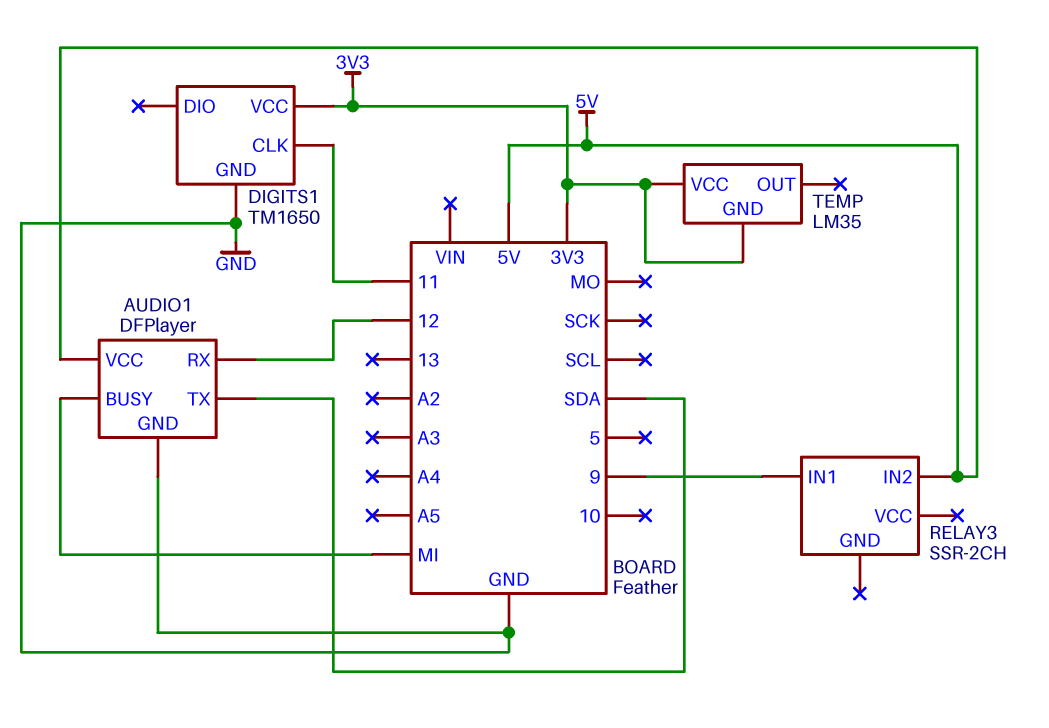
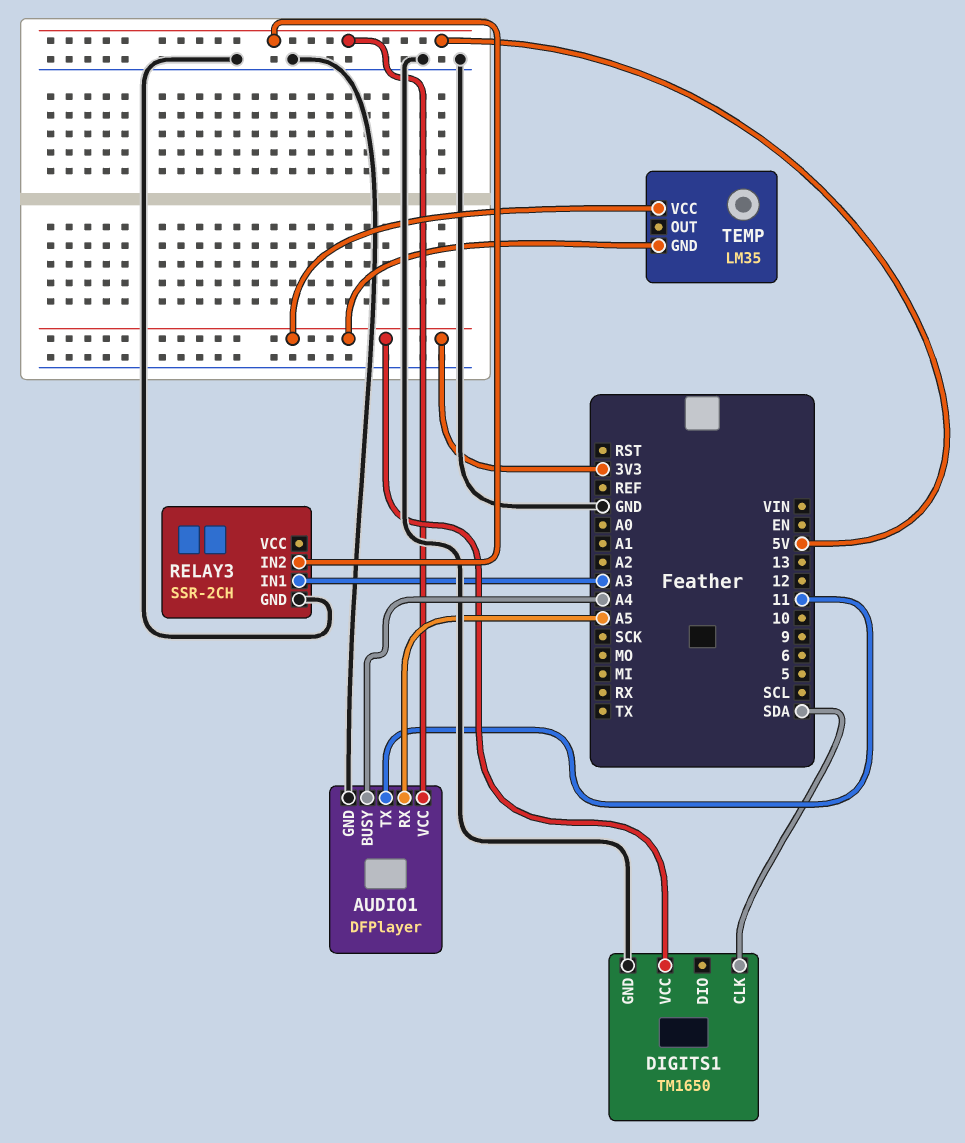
AUDIO1 pin BUSY: MI -> A4
AUDIO1 pin RX: 12 -> A5
AUDIO1 pin TX: SDA -> 11
DIGITS1 pin CLK: 11 -> SDA
RELAY3 pin GND: none -> GND
RELAY3 pin IN1: 9 -> A3

